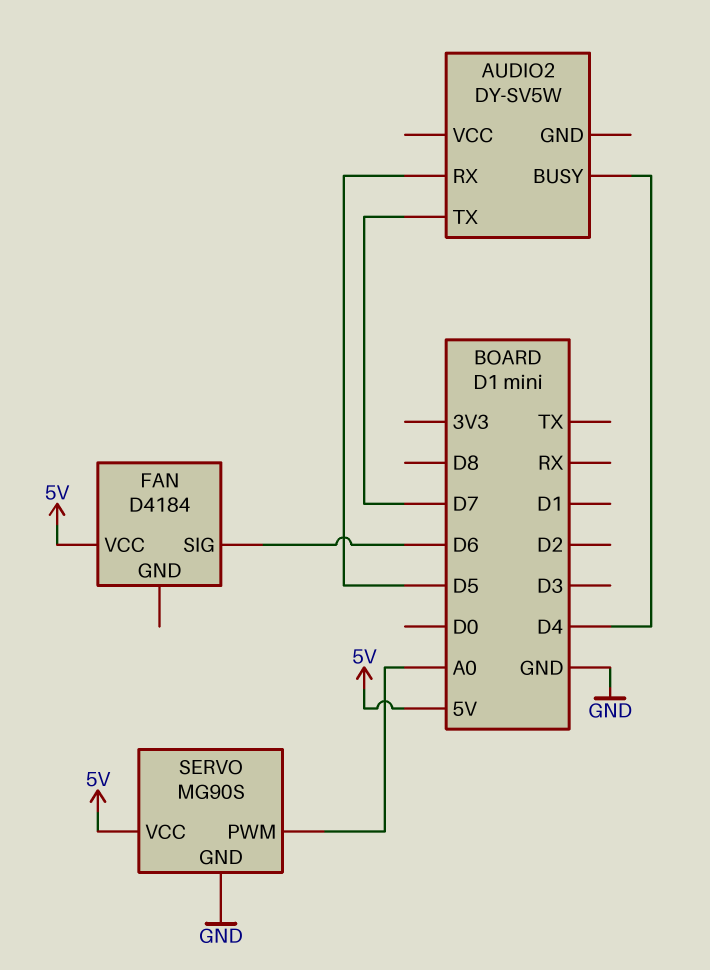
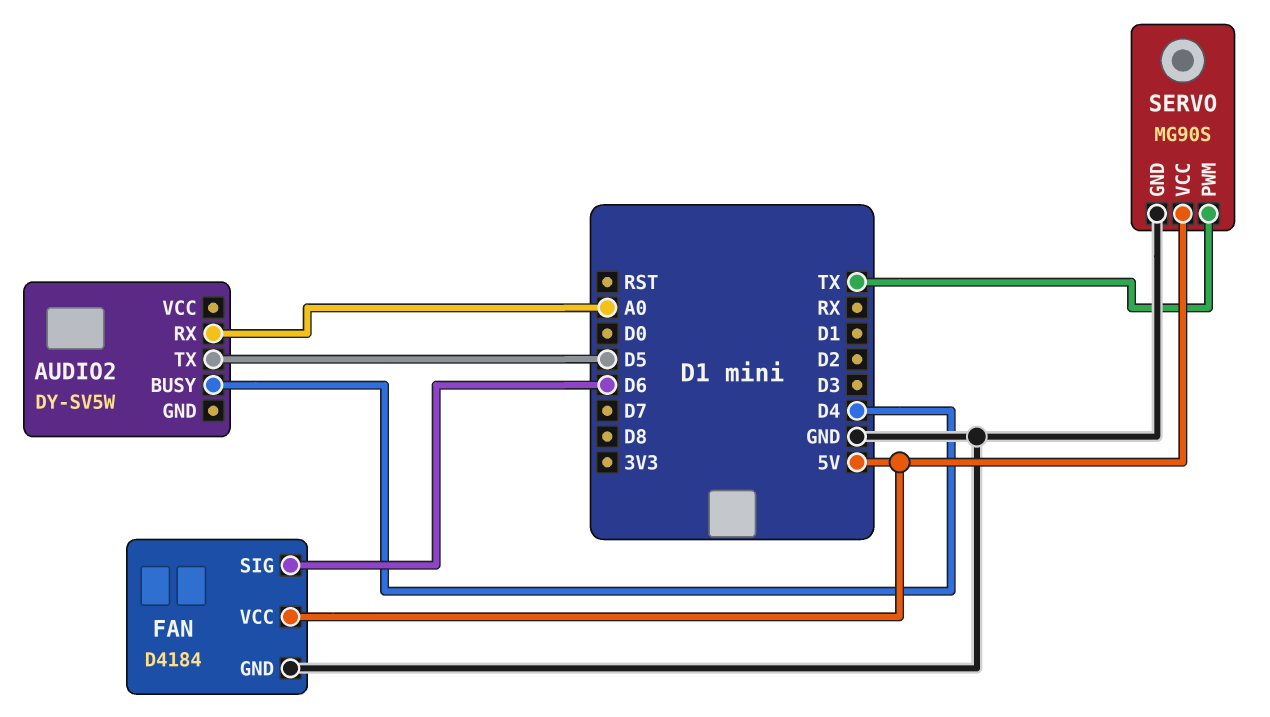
AUDIO2 pin RX: D5 -> A0
AUDIO2 pin TX: D7 -> D5
FAN pin GND: none -> GND
SERVO pin PWM: A0 -> TX

